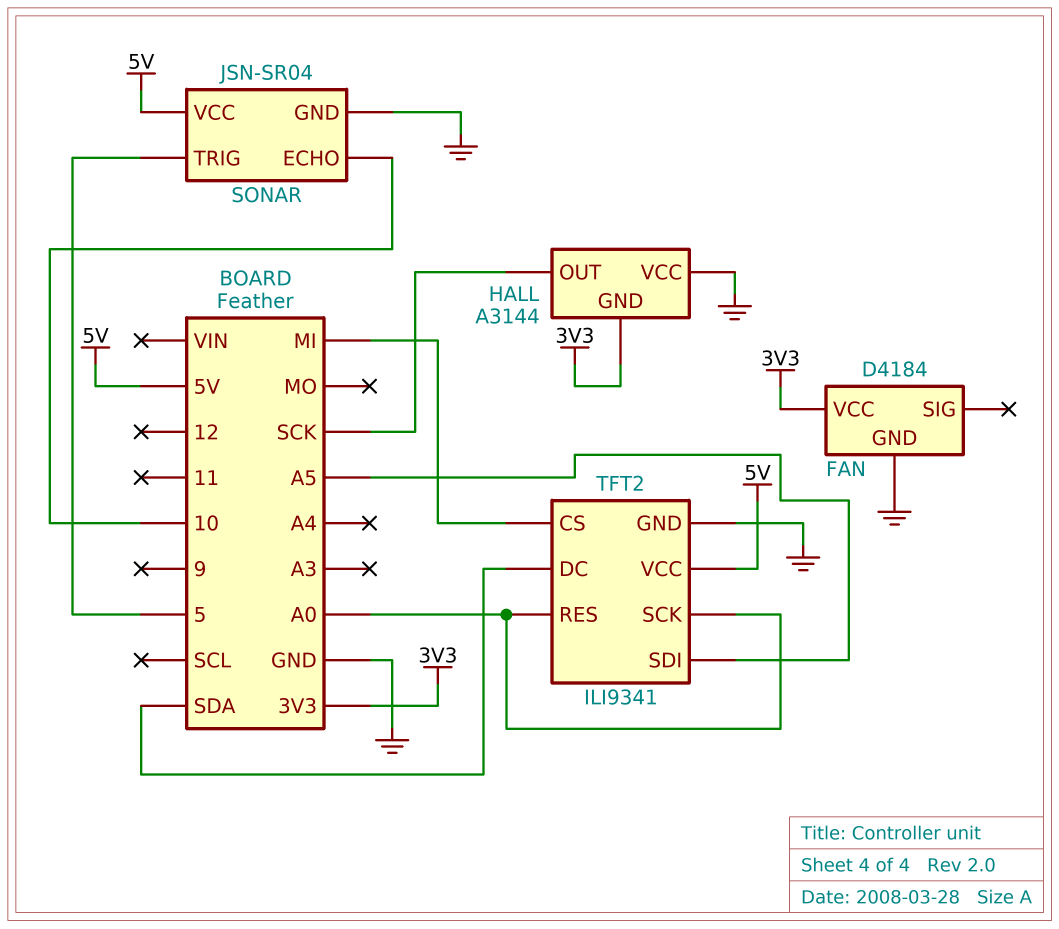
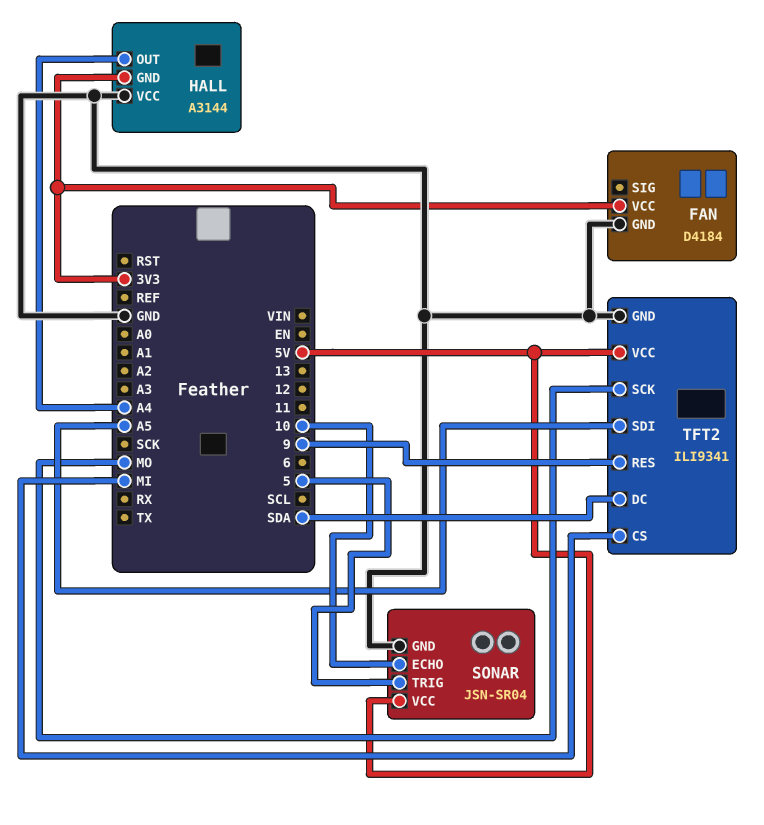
HALL pin OUT: SCK -> A4
TFT2 pin RES: A0 -> 9
TFT2 pin SCK: A0 -> MO

